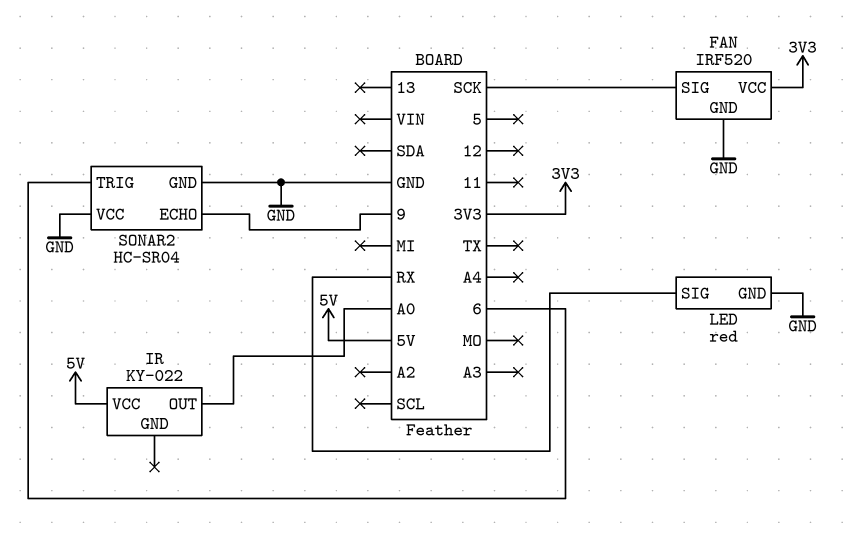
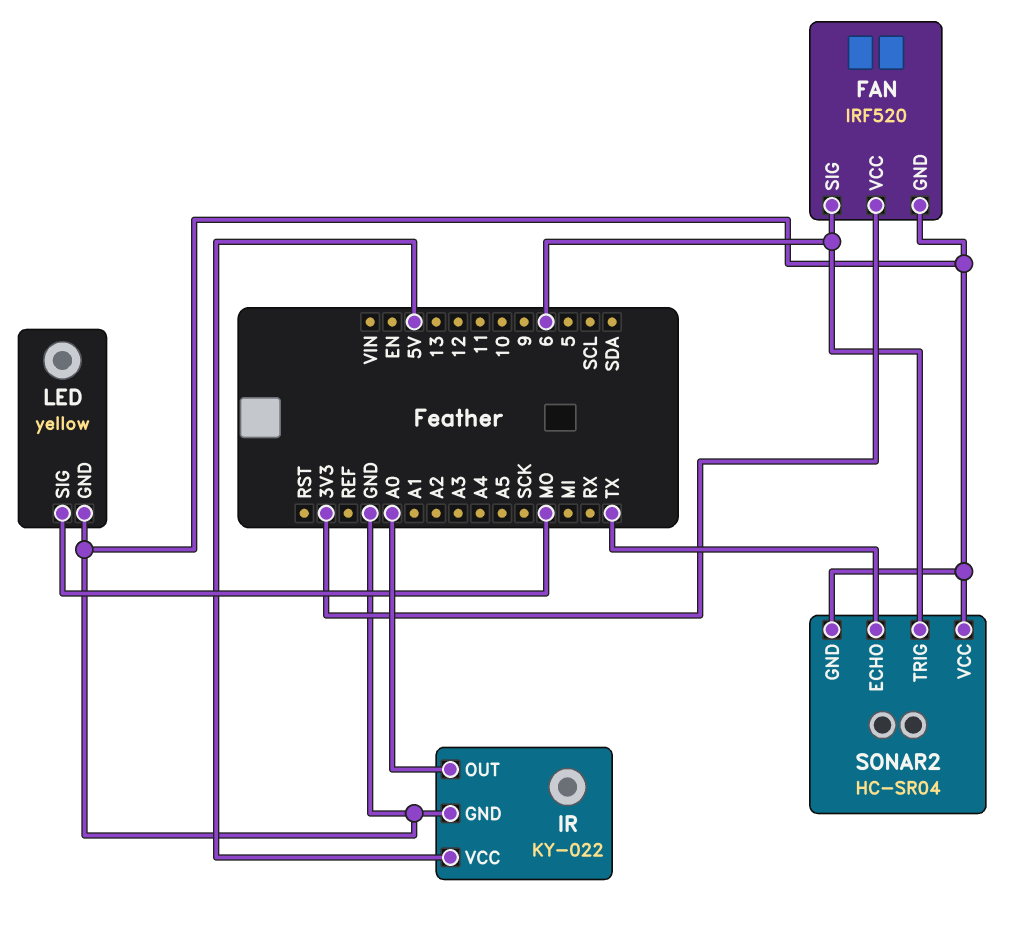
FAN pin SIG: SCK -> 6
IR pin GND: none -> GND
LED: red -> yellow
LED pin SIG: RX -> MO
SONAR2 pin ECHO: 9 -> TX

